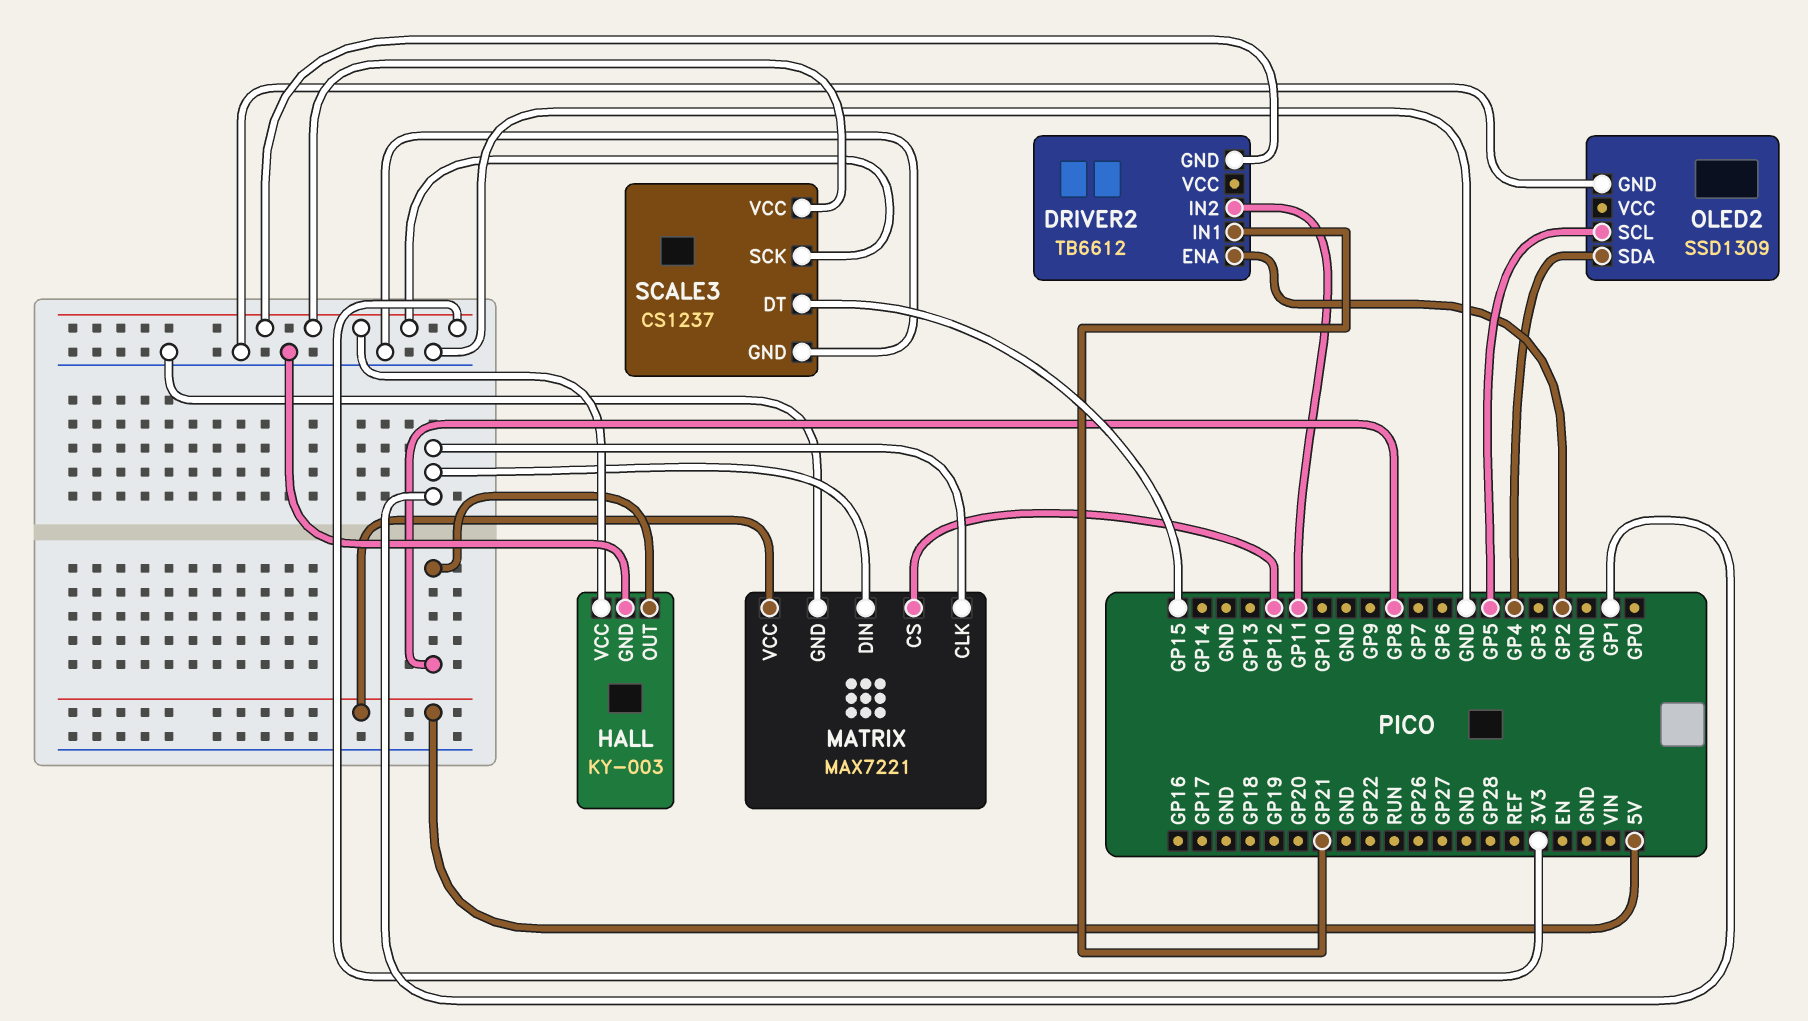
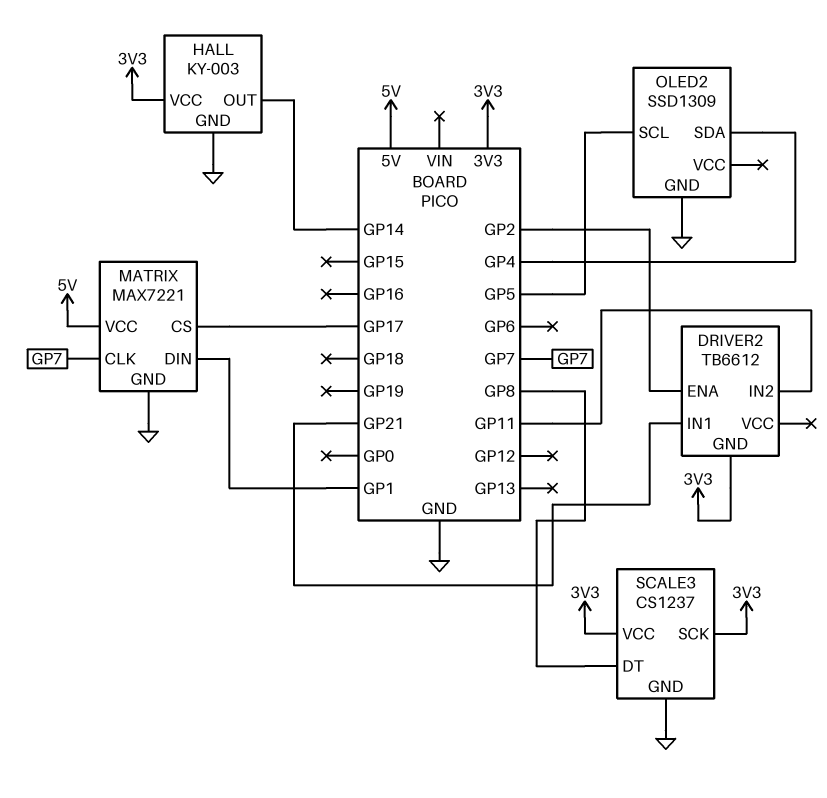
HALL pin OUT: GP8 -> GP14
MATRIX pin CLK: GP1 -> GP7
MATRIX pin CS: GP12 -> GP17
SCALE3 pin DT: GP15 -> GP8

